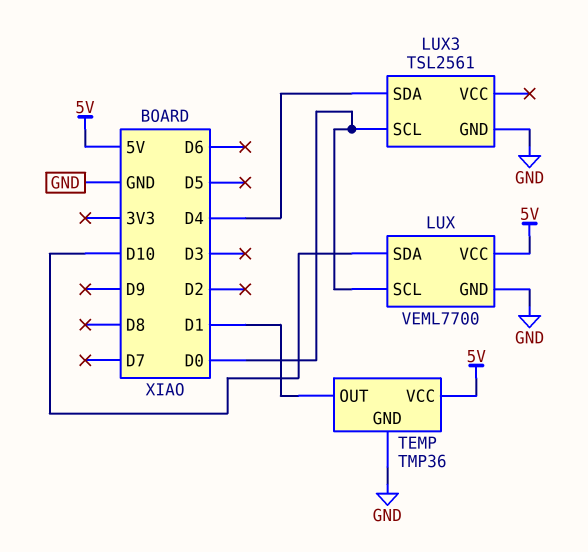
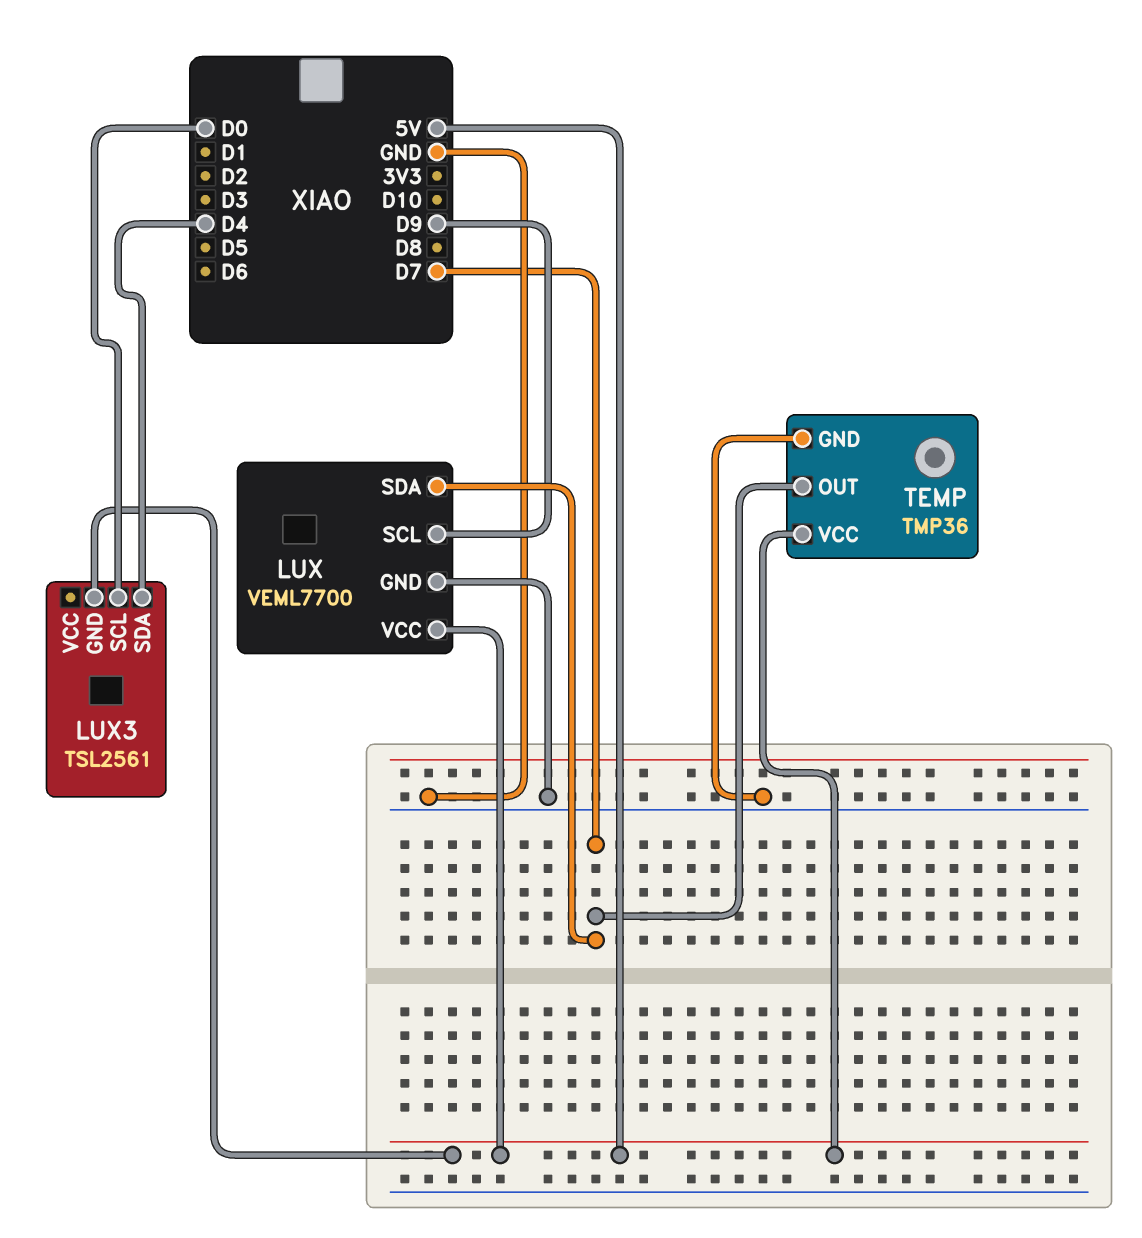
LUX pin SCL: D0 -> D9
LUX pin SDA: D10 -> D7
LUX3 pin GND: GND -> 5V
TEMP pin OUT: D1 -> D7

